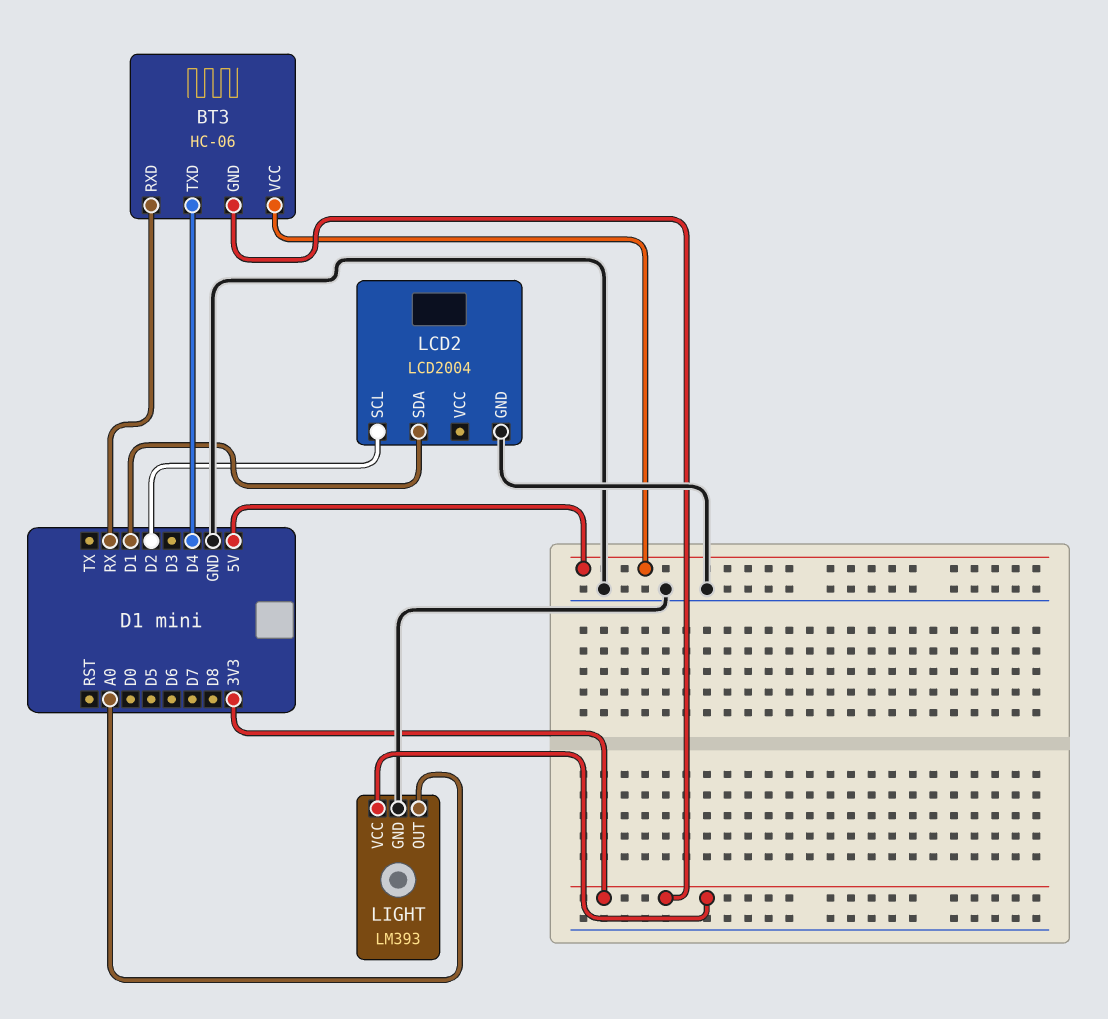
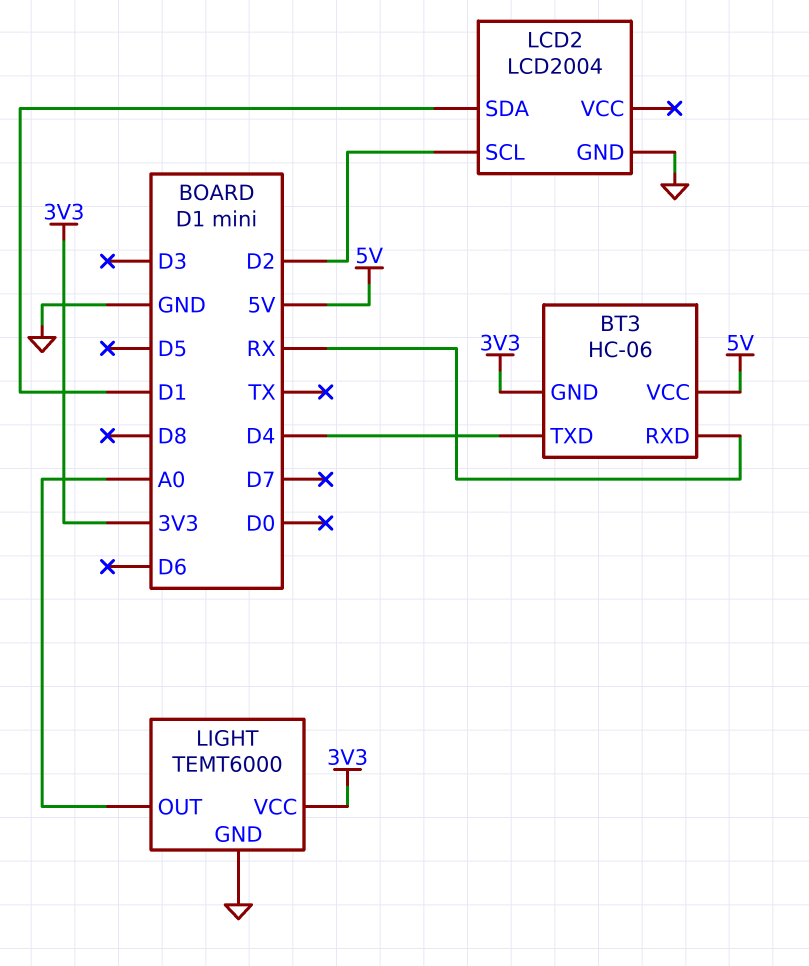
LIGHT: LM393 -> TEMT6000

